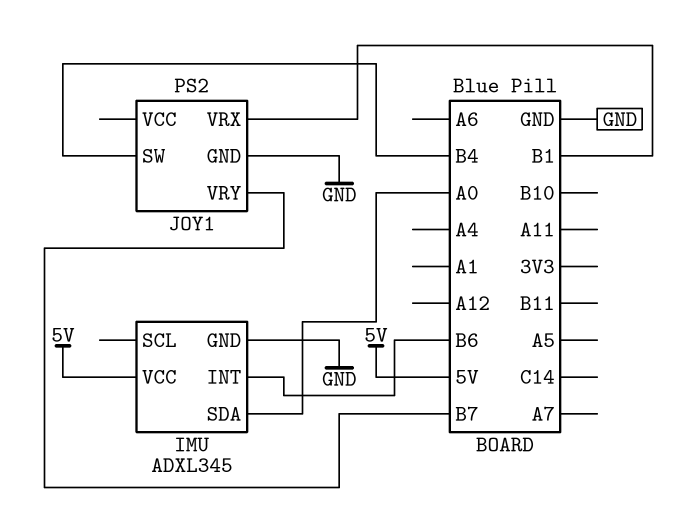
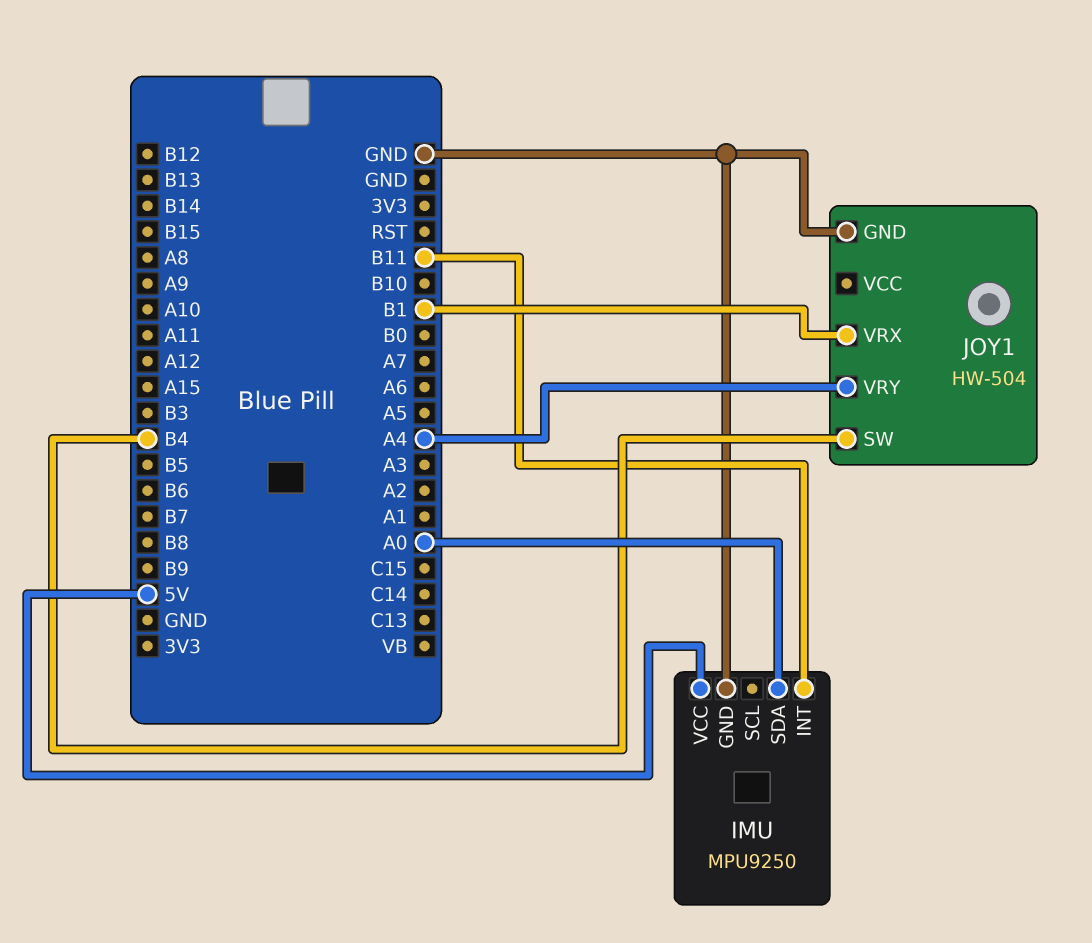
IMU: ADXL345 -> MPU9250
IMU pin INT: B6 -> B11
JOY1: PS2 -> HW-504
JOY1 pin VRY: B7 -> A4

